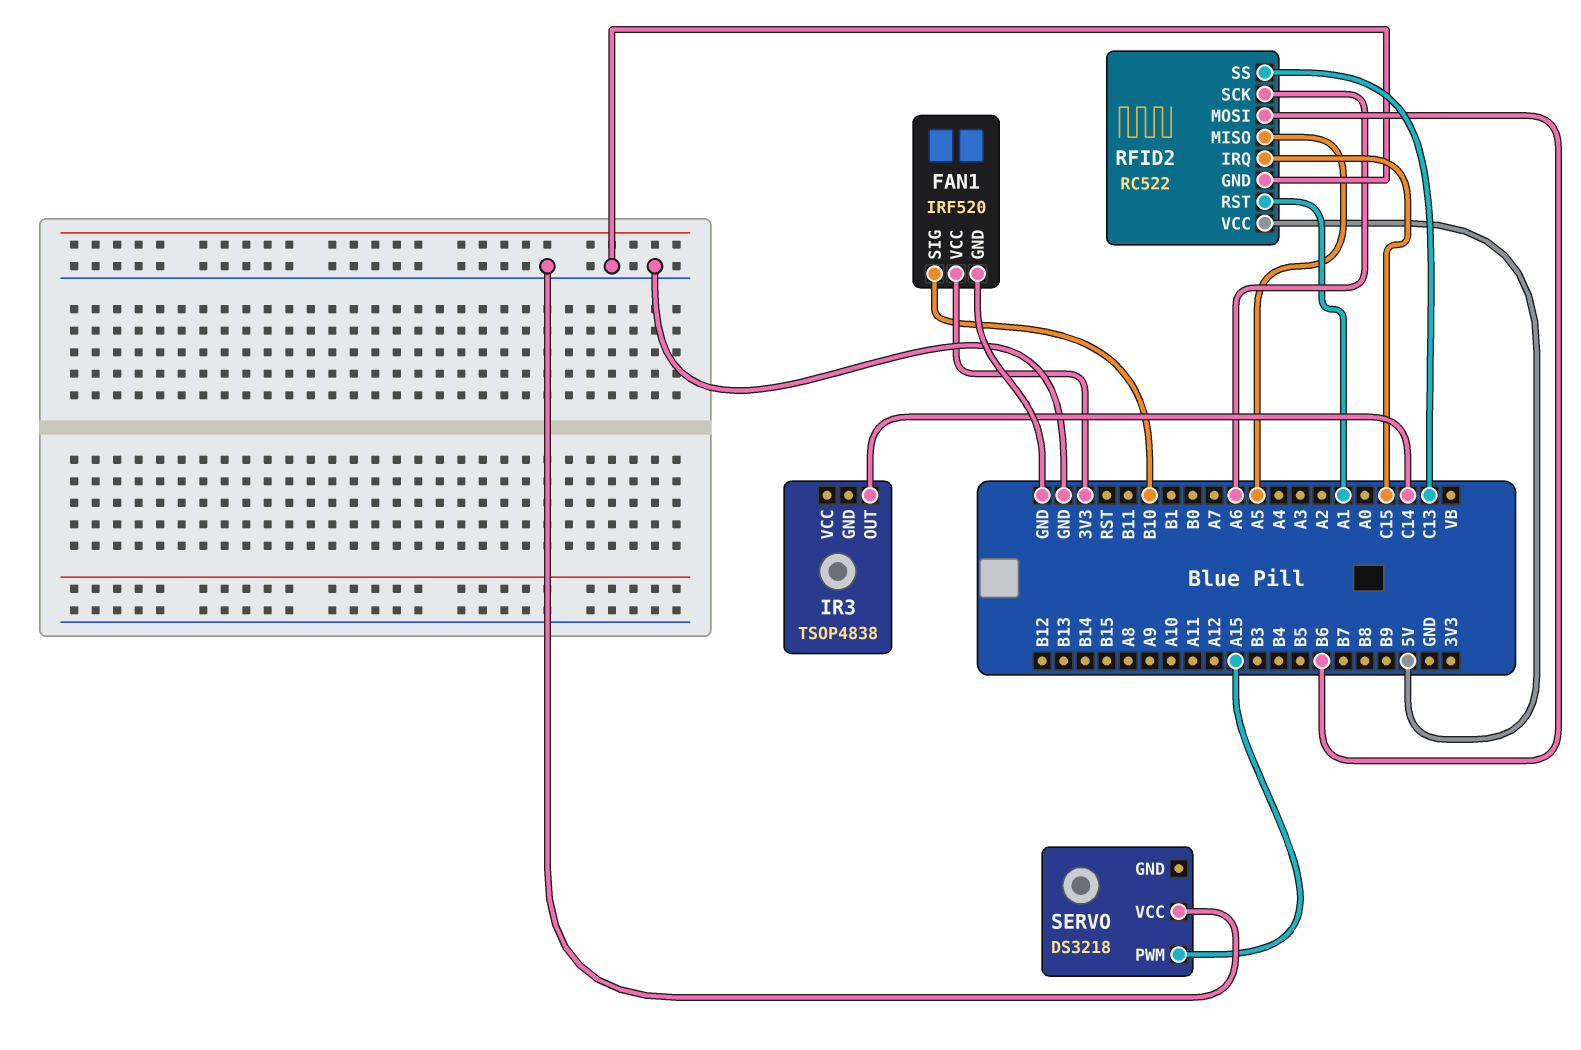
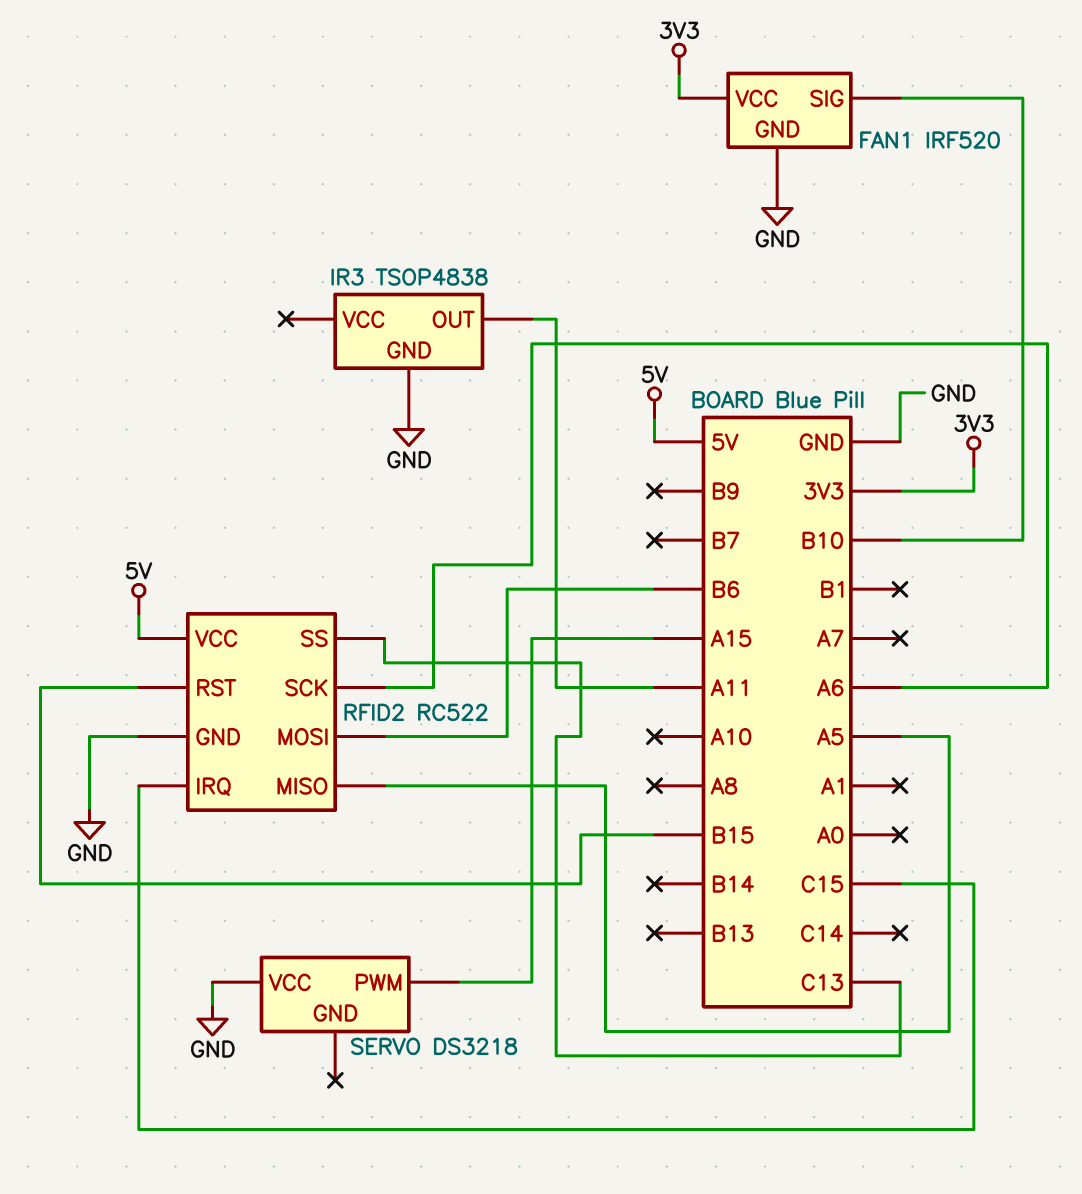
IR3 pin GND: none -> GND
IR3 pin OUT: C14 -> A11
RFID2 pin RST: A1 -> B15

